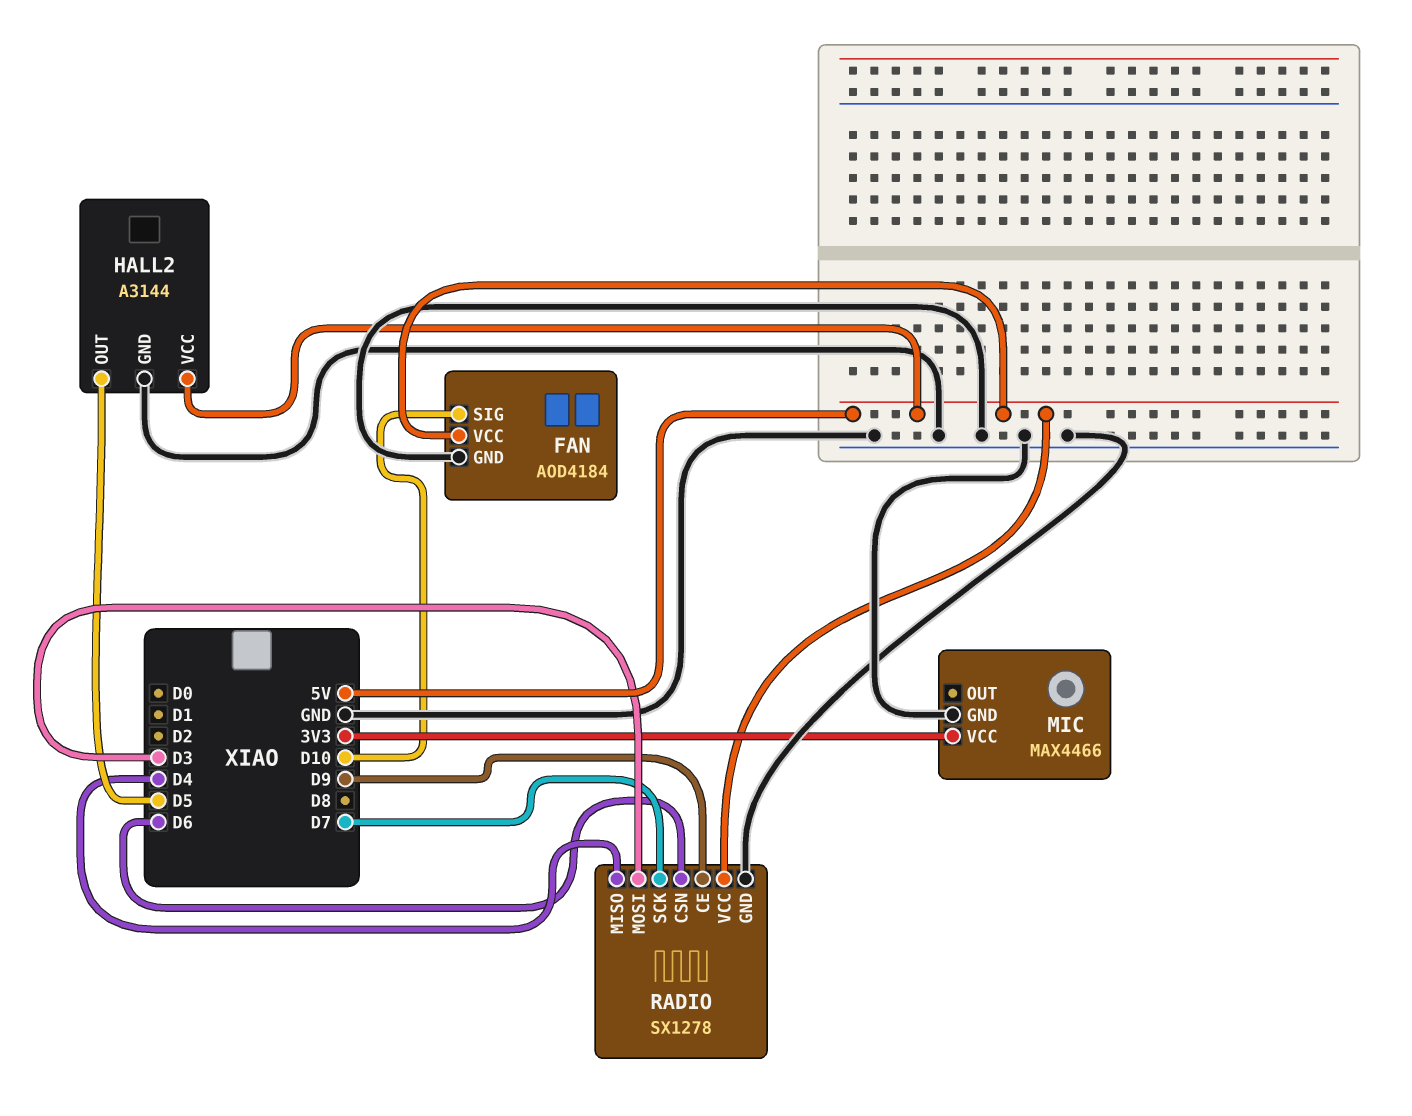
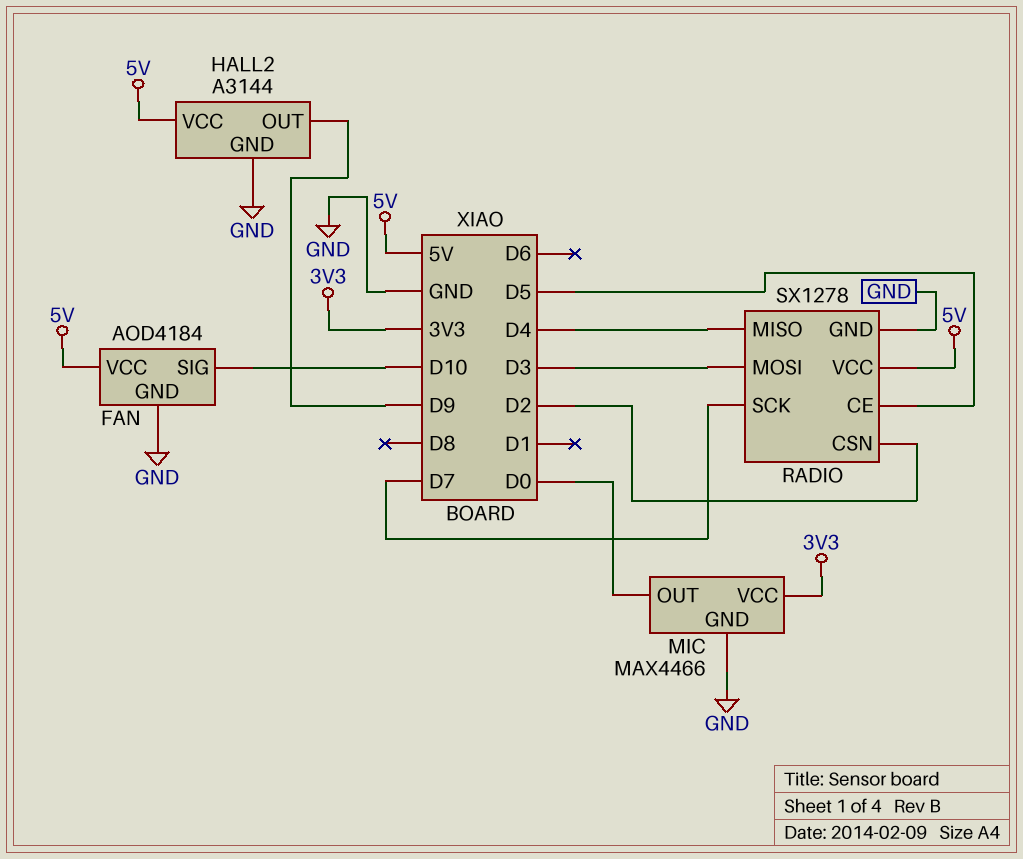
HALL2 pin OUT: D5 -> D9
MIC pin OUT: none -> D0
RADIO pin CE: D9 -> D5
RADIO pin CSN: D6 -> D2

